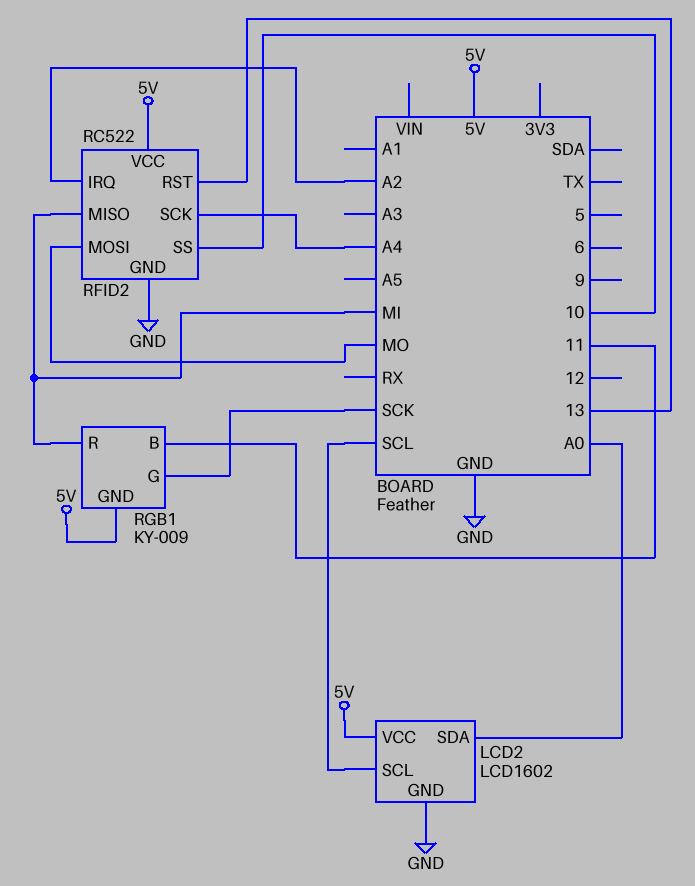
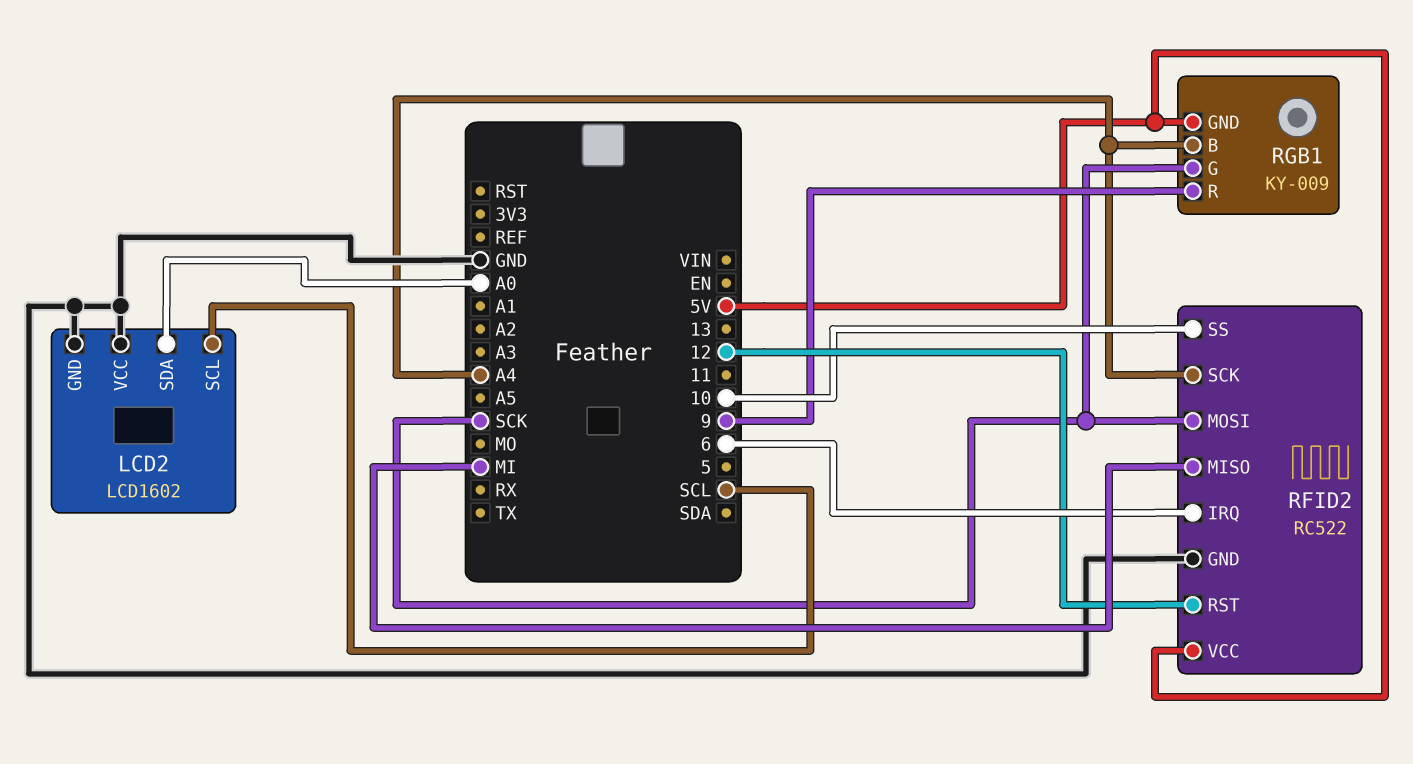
LCD2 pin VCC: 5V -> GND
RFID2 pin IRQ: A2 -> 6
RFID2 pin MOSI: MO -> SCK
RFID2 pin RST: 13 -> 12
RGB1 pin B: 11 -> A4
RGB1 pin R: MI -> 9

